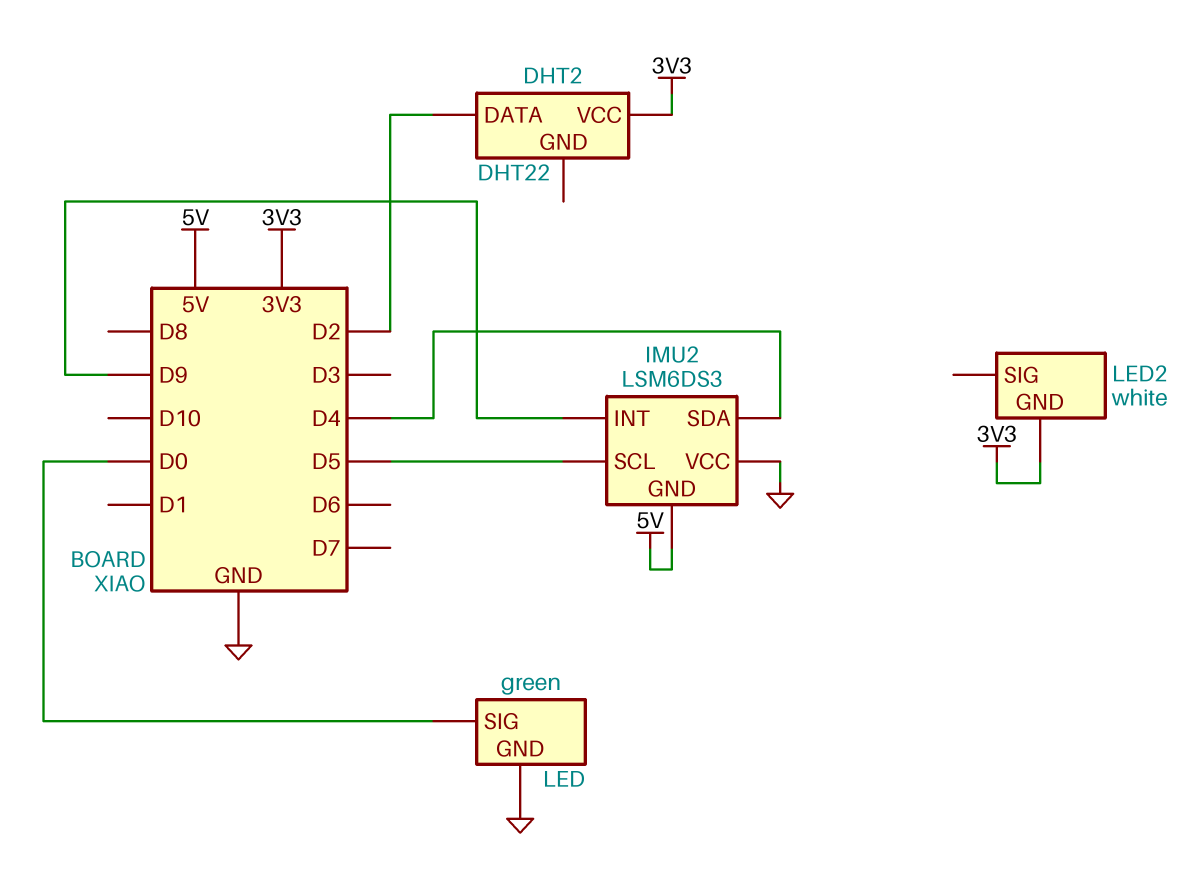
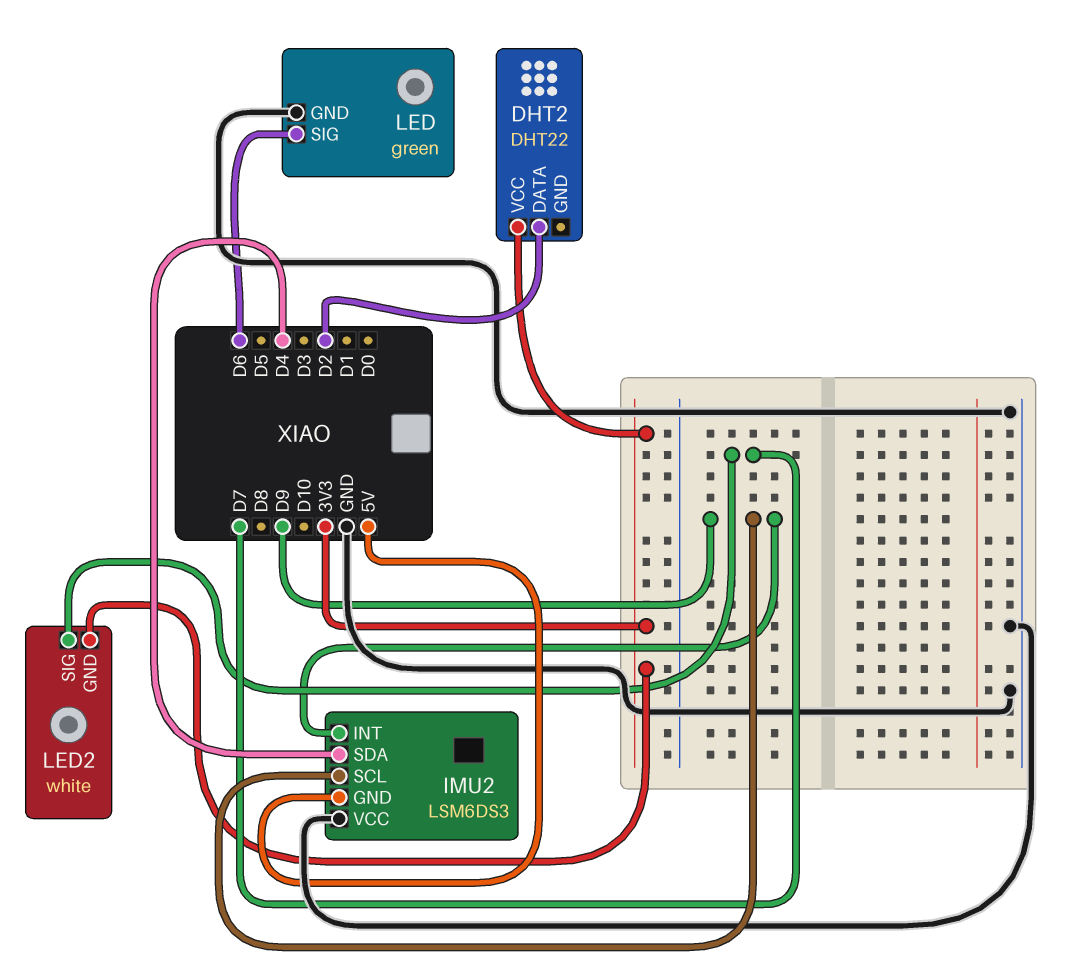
IMU2 pin SCL: D5 -> D9
LED pin SIG: D0 -> D6
LED2 pin SIG: none -> D7

